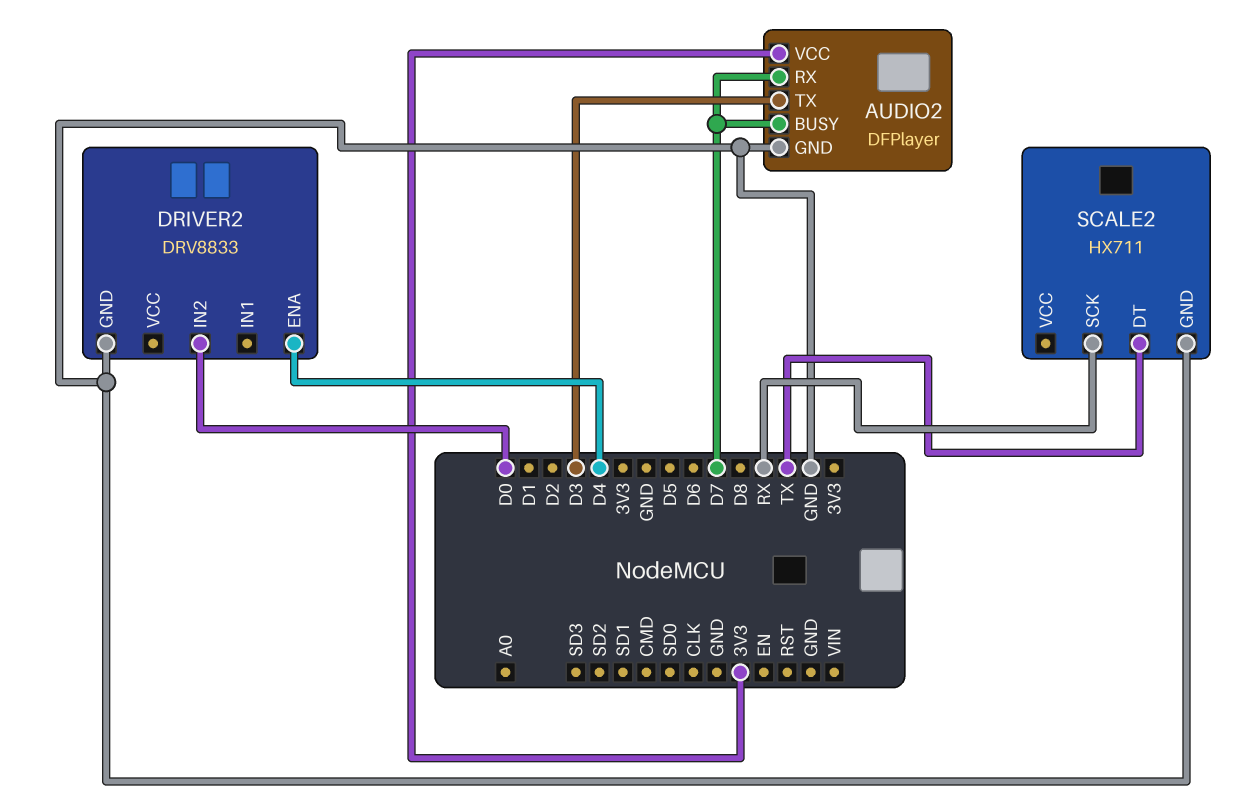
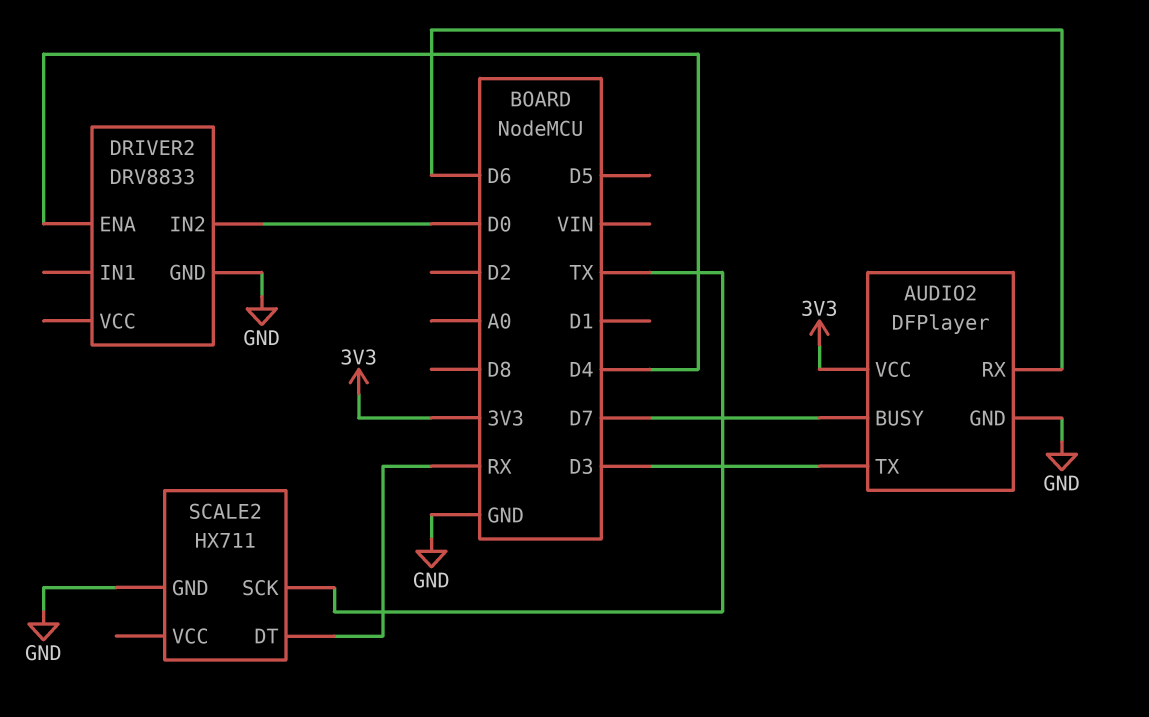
AUDIO2 pin RX: D7 -> D6
SCALE2 pin DT: TX -> RX
SCALE2 pin SCK: RX -> TX

